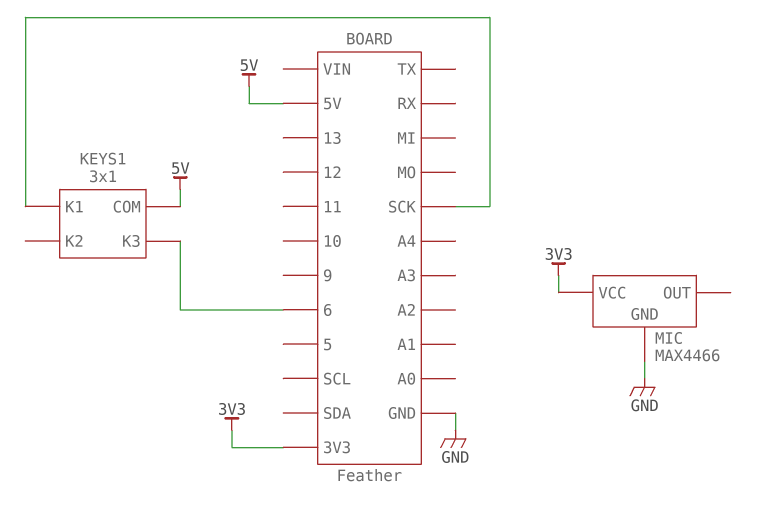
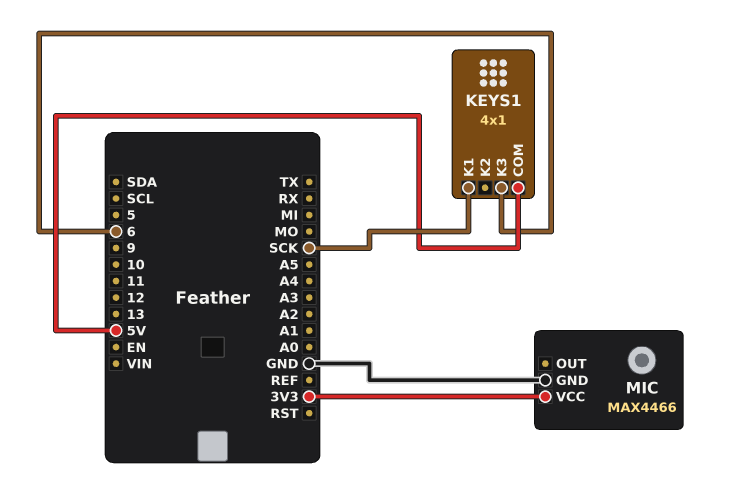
KEYS1: 3x1 -> 4x1

